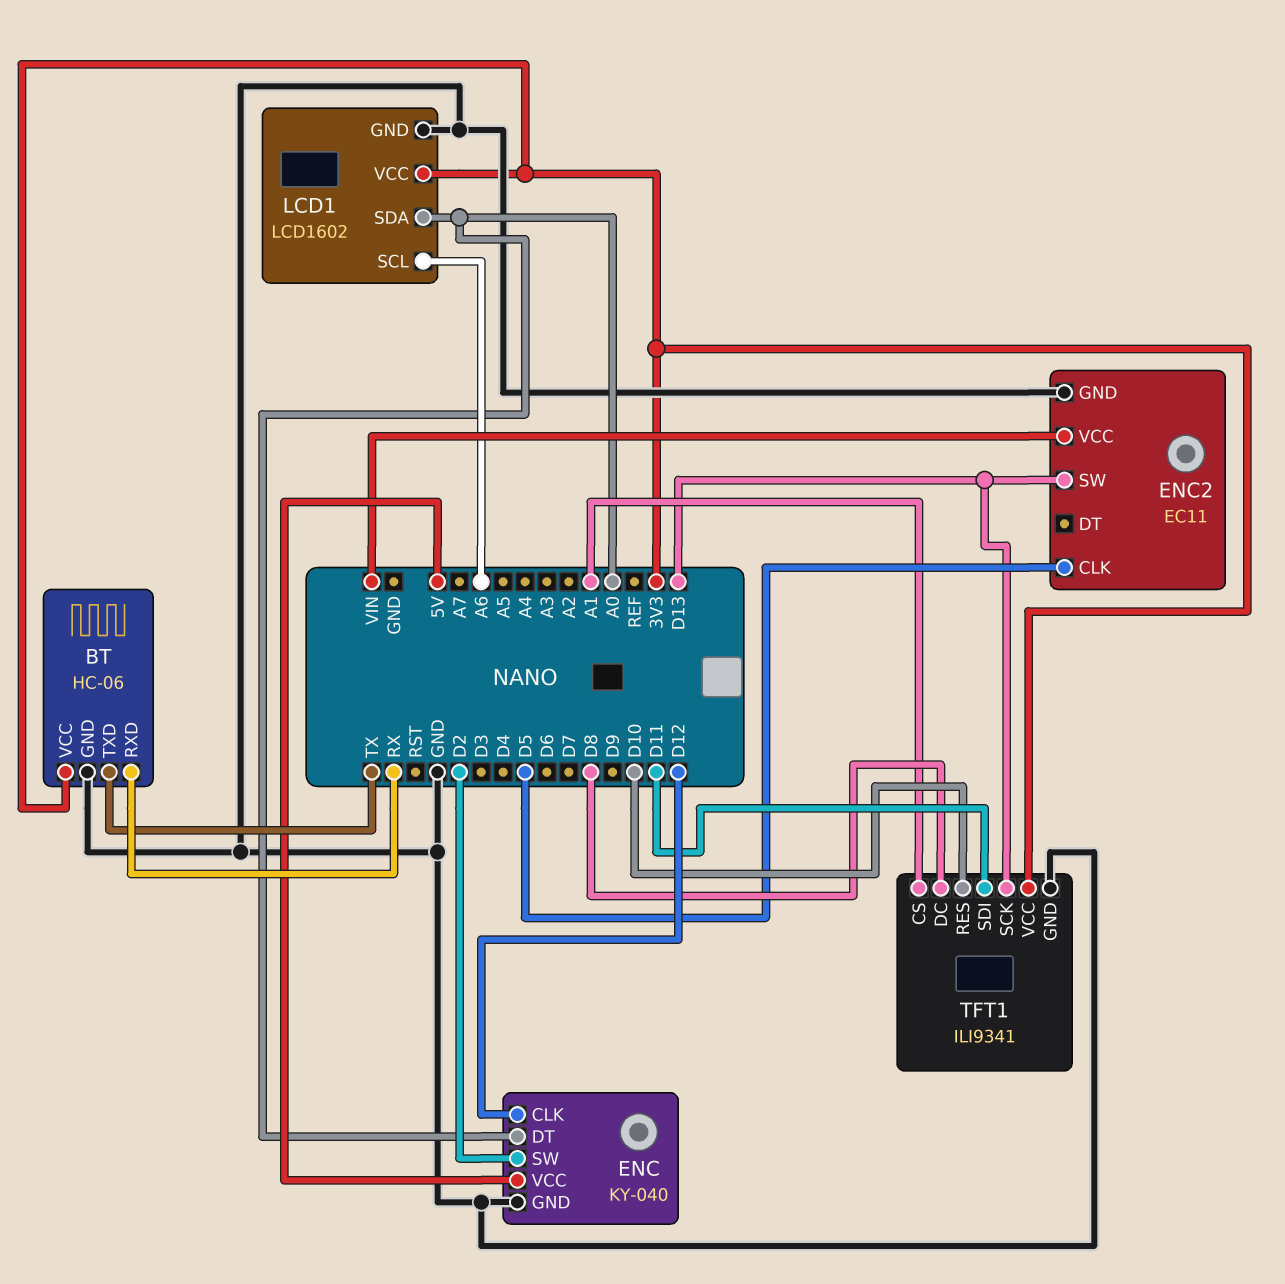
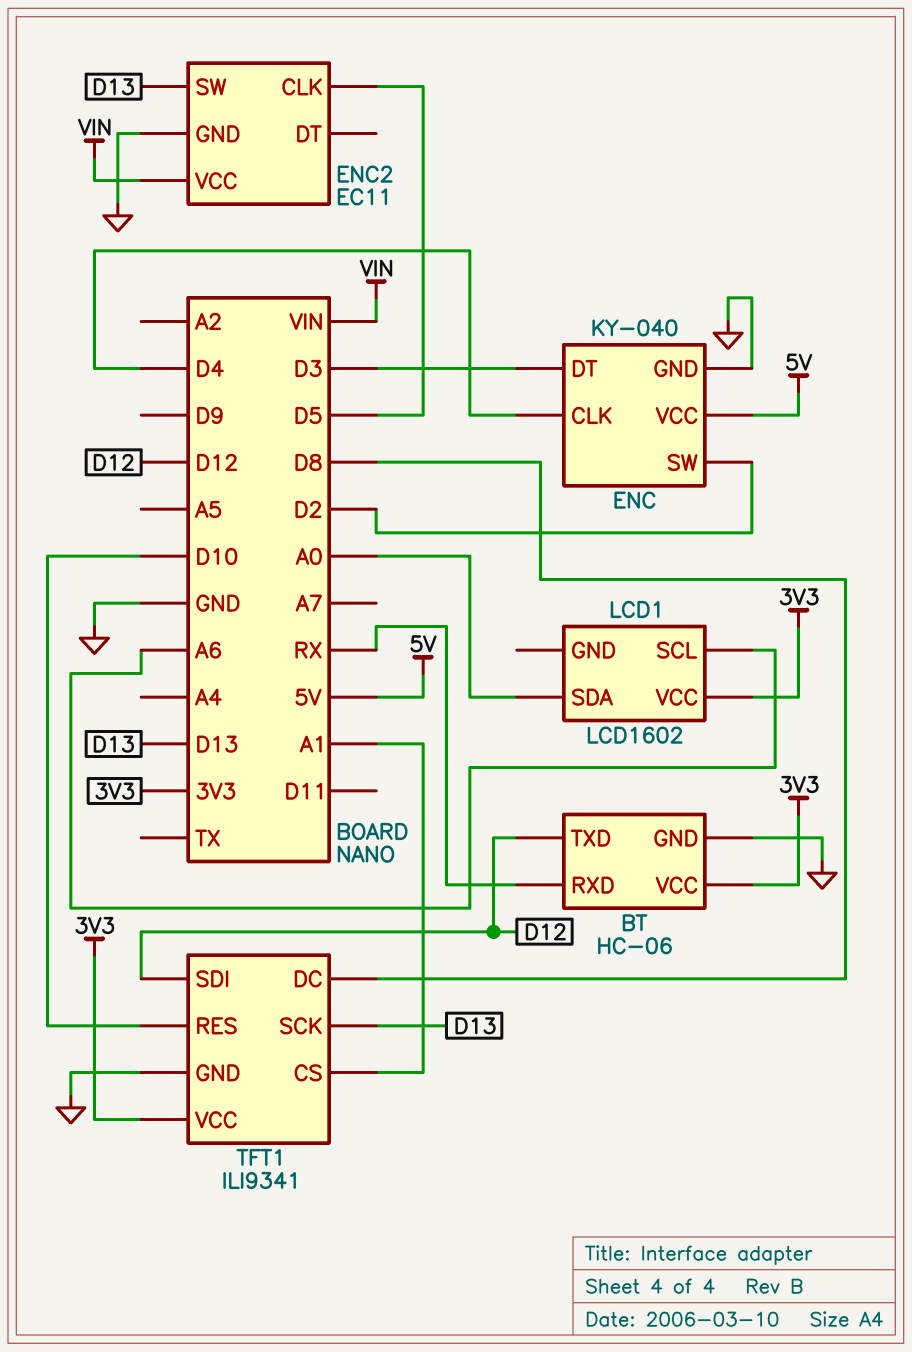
BT pin TXD: TX -> D12
ENC pin CLK: D12 -> D4
ENC pin DT: A0 -> D3
LCD1 pin GND: GND -> none
TFT1 pin SDI: D11 -> D12

